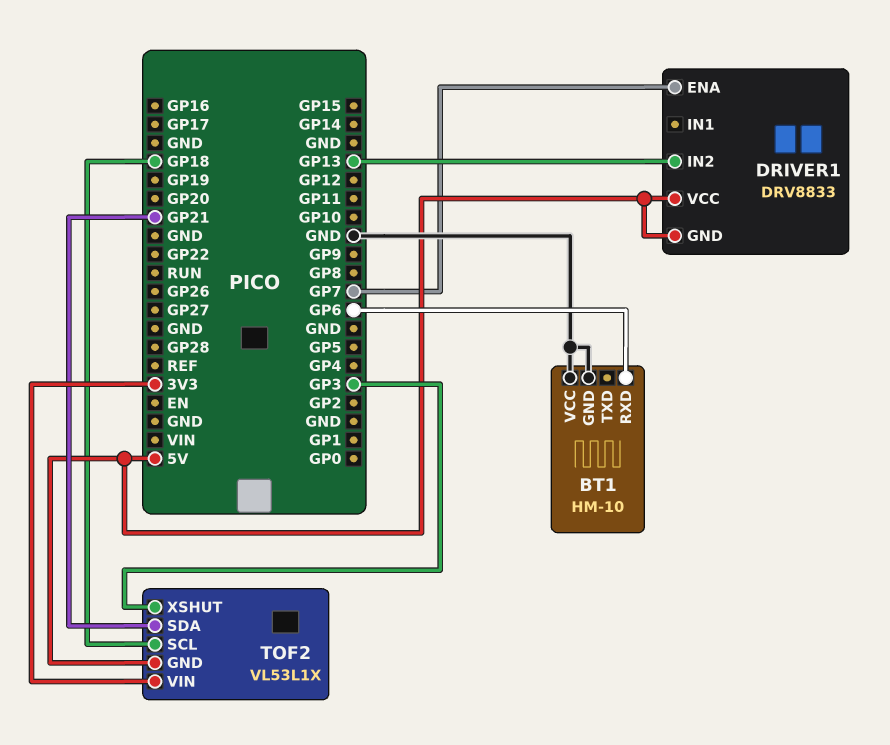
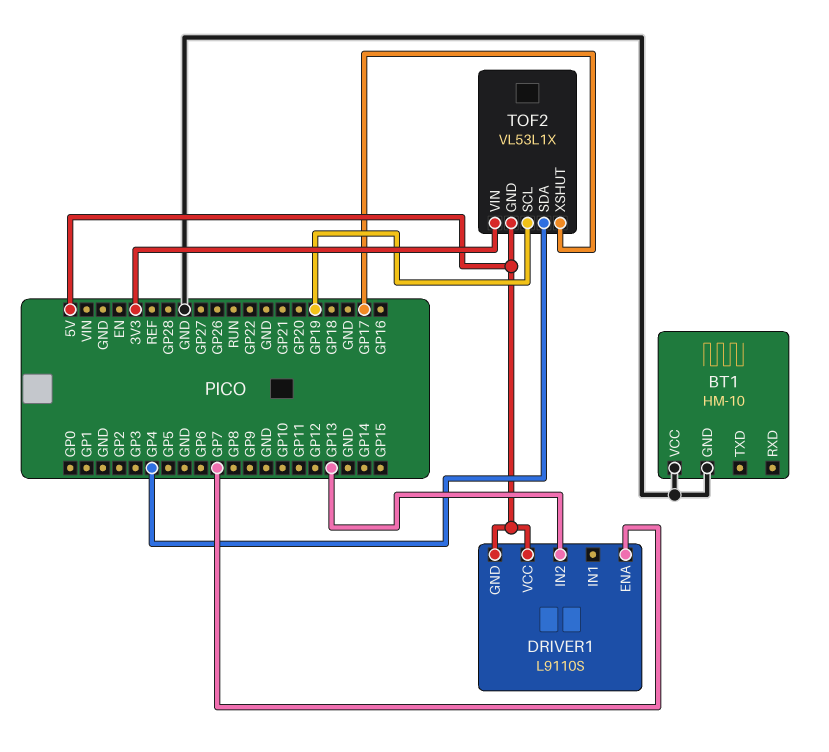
BT1 pin RXD: GP6 -> none
DRIVER1: DRV8833 -> L9110S
TOF2 pin SCL: GP18 -> GP19
TOF2 pin SDA: GP21 -> GP4
TOF2 pin XSHUT: GP3 -> GP17

